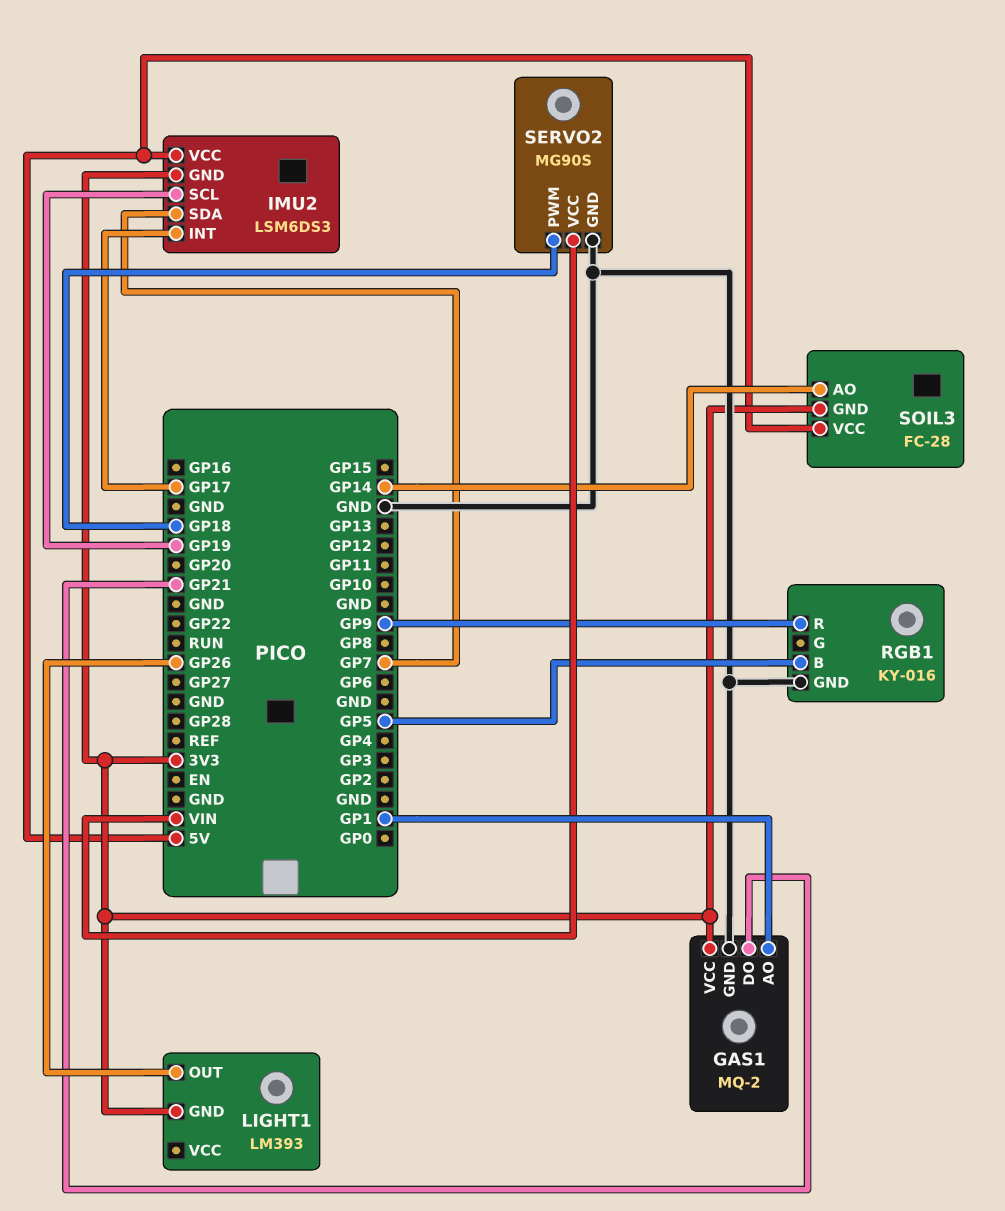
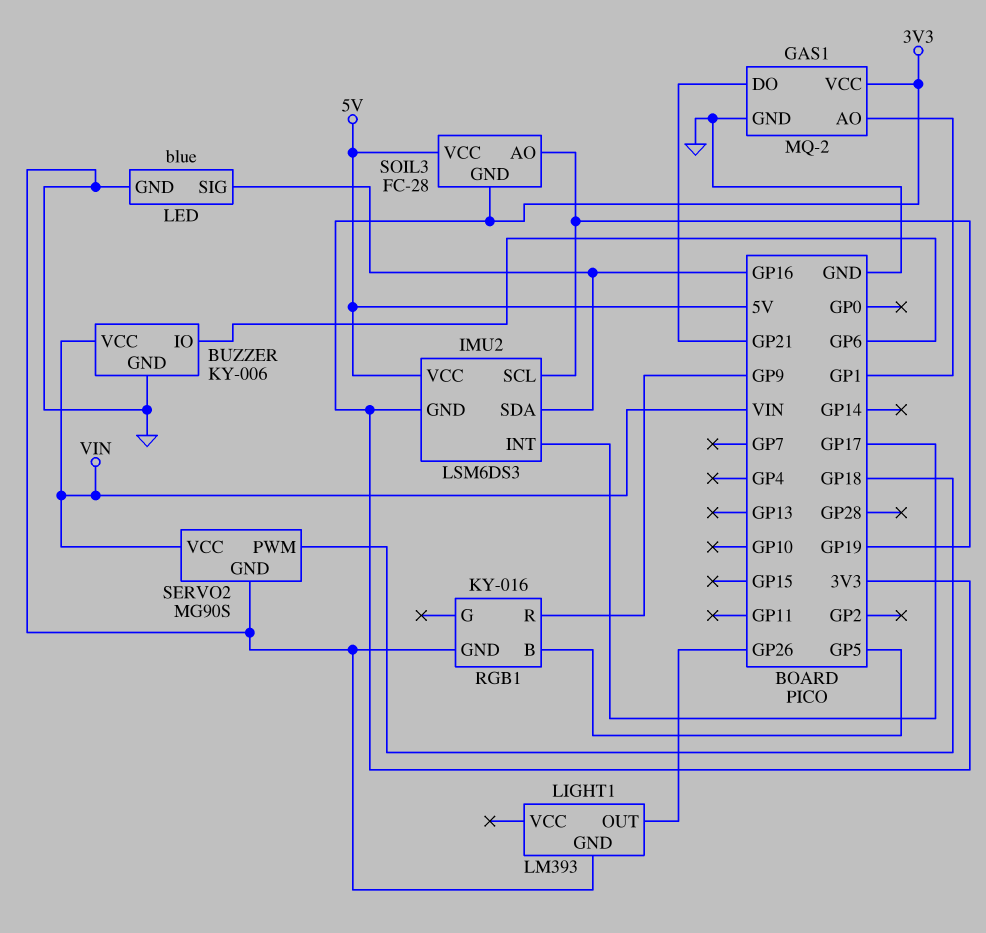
BUZZER: none -> KY-006
BUZZER pin GND: none -> GND
BUZZER pin IO: none -> GP6
BUZZER pin VCC: none -> VIN
IMU2 pin SDA: GP7 -> GP16
LED: none -> blue
LED pin GND: none -> GND
LED pin SIG: none -> GP16
LIGHT1 pin GND: 3V3 -> GND
SOIL3 pin AO: GP14 -> GP19

